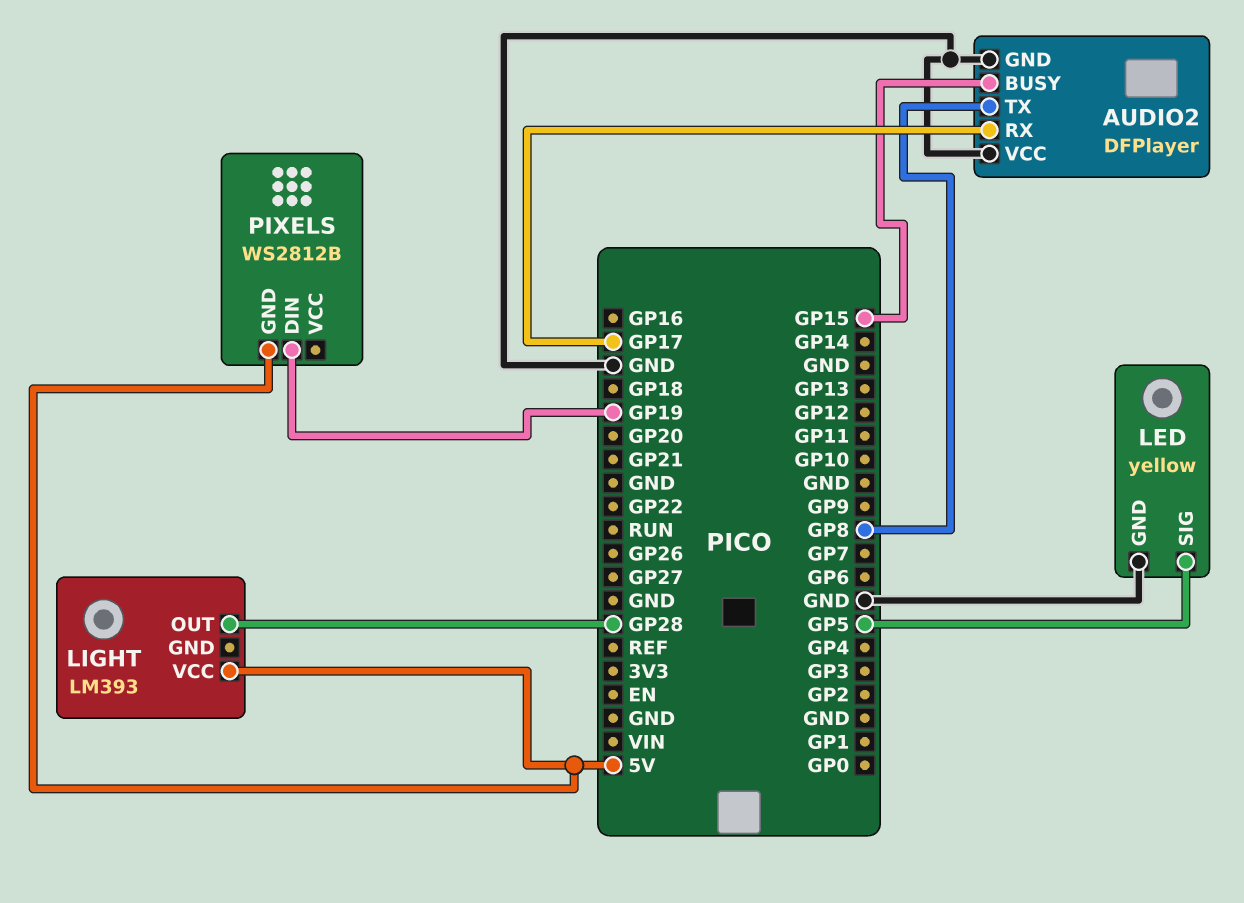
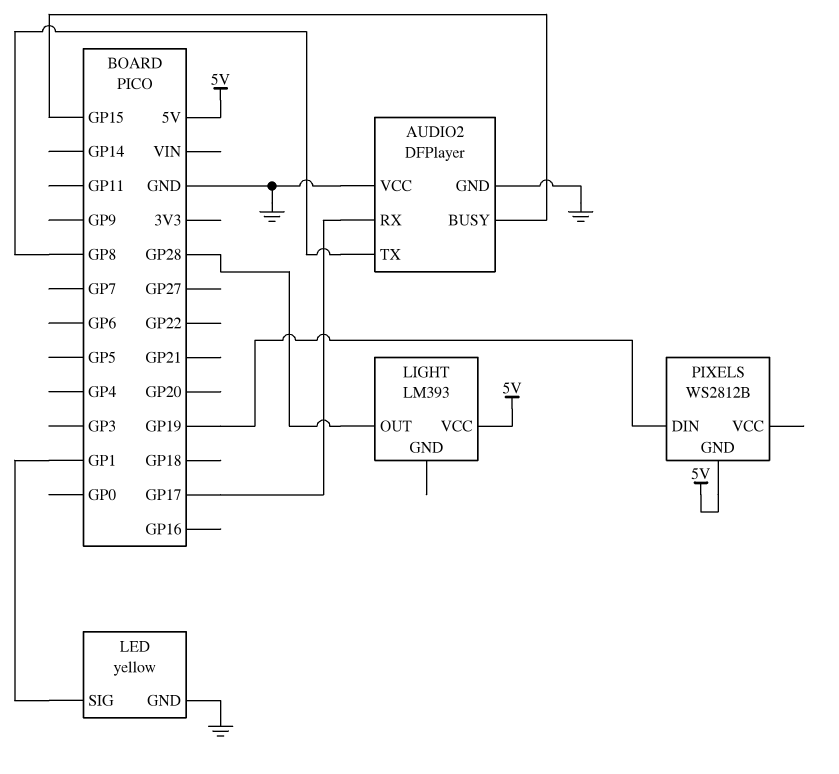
LED pin SIG: GP5 -> GP1

